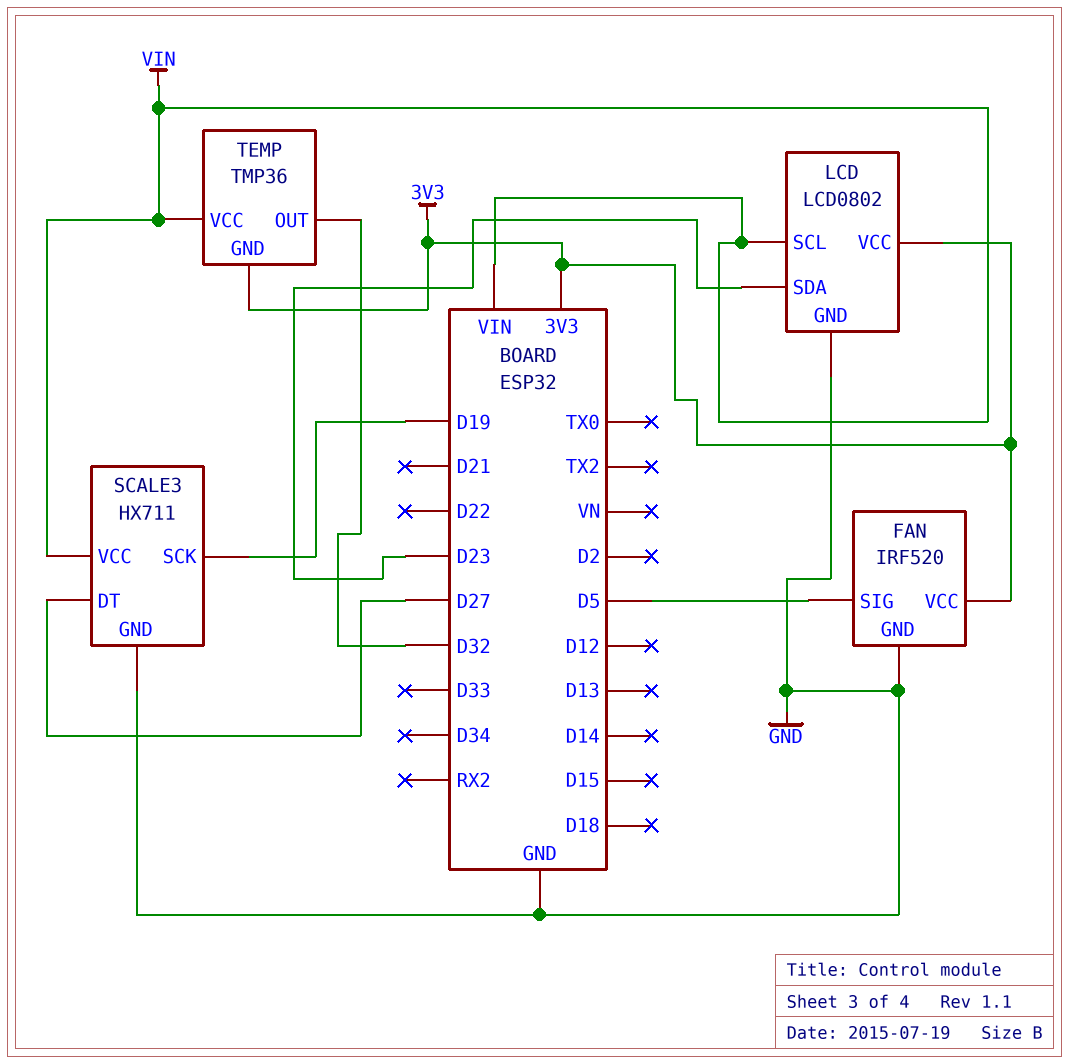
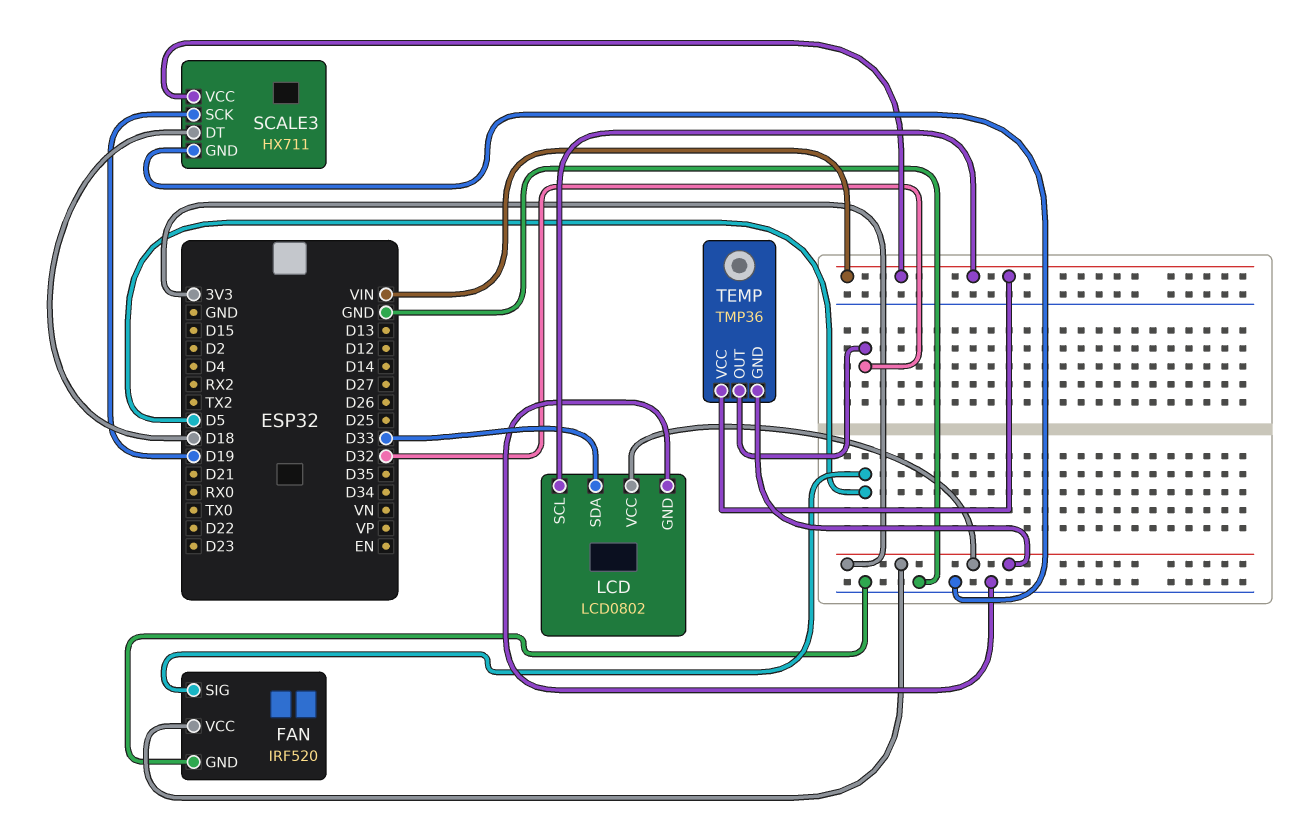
LCD pin SDA: D23 -> D33
SCALE3 pin DT: D27 -> D18

